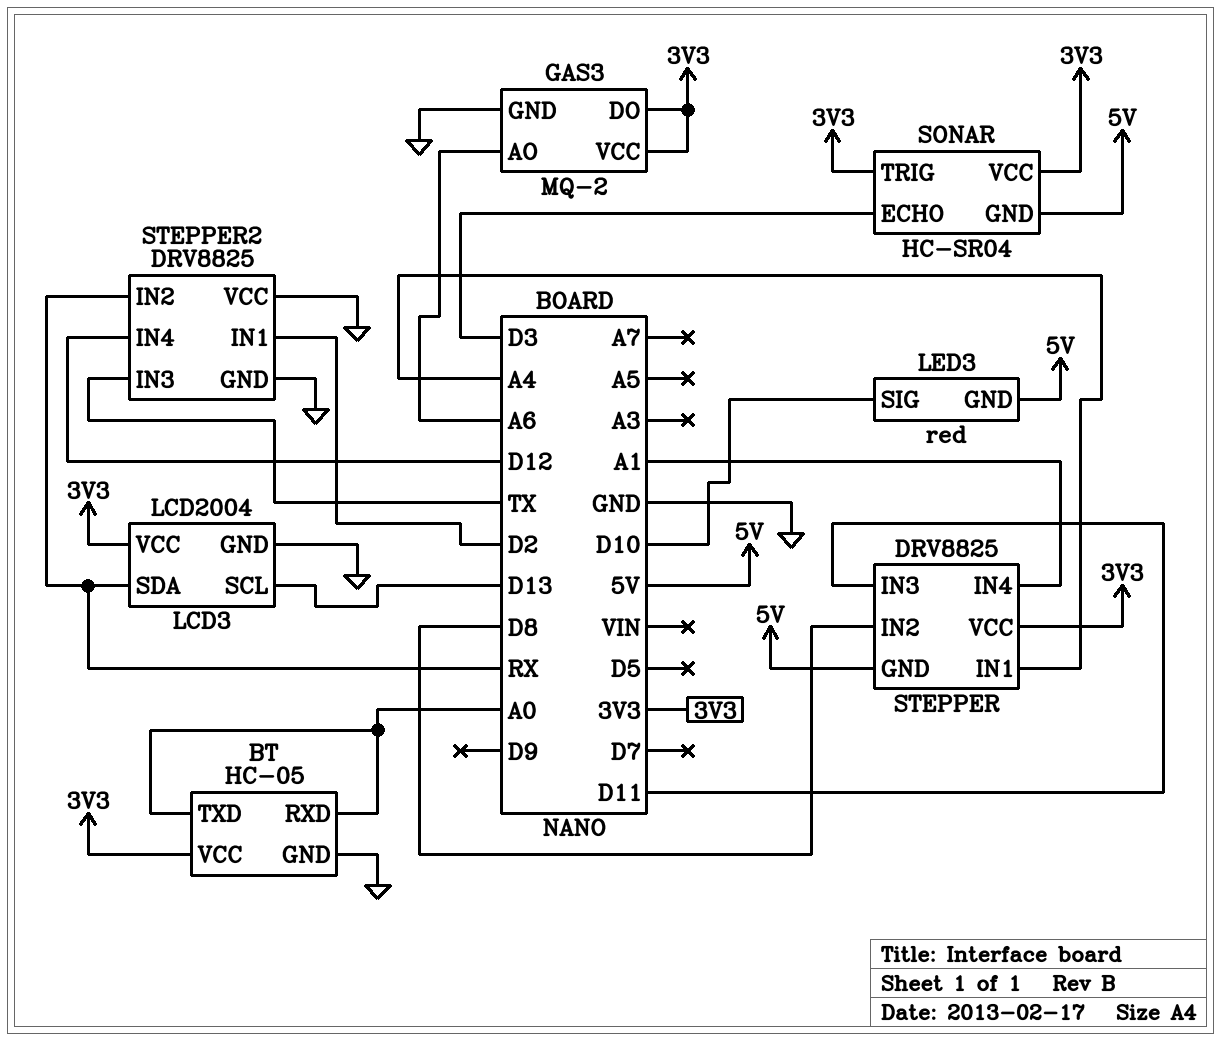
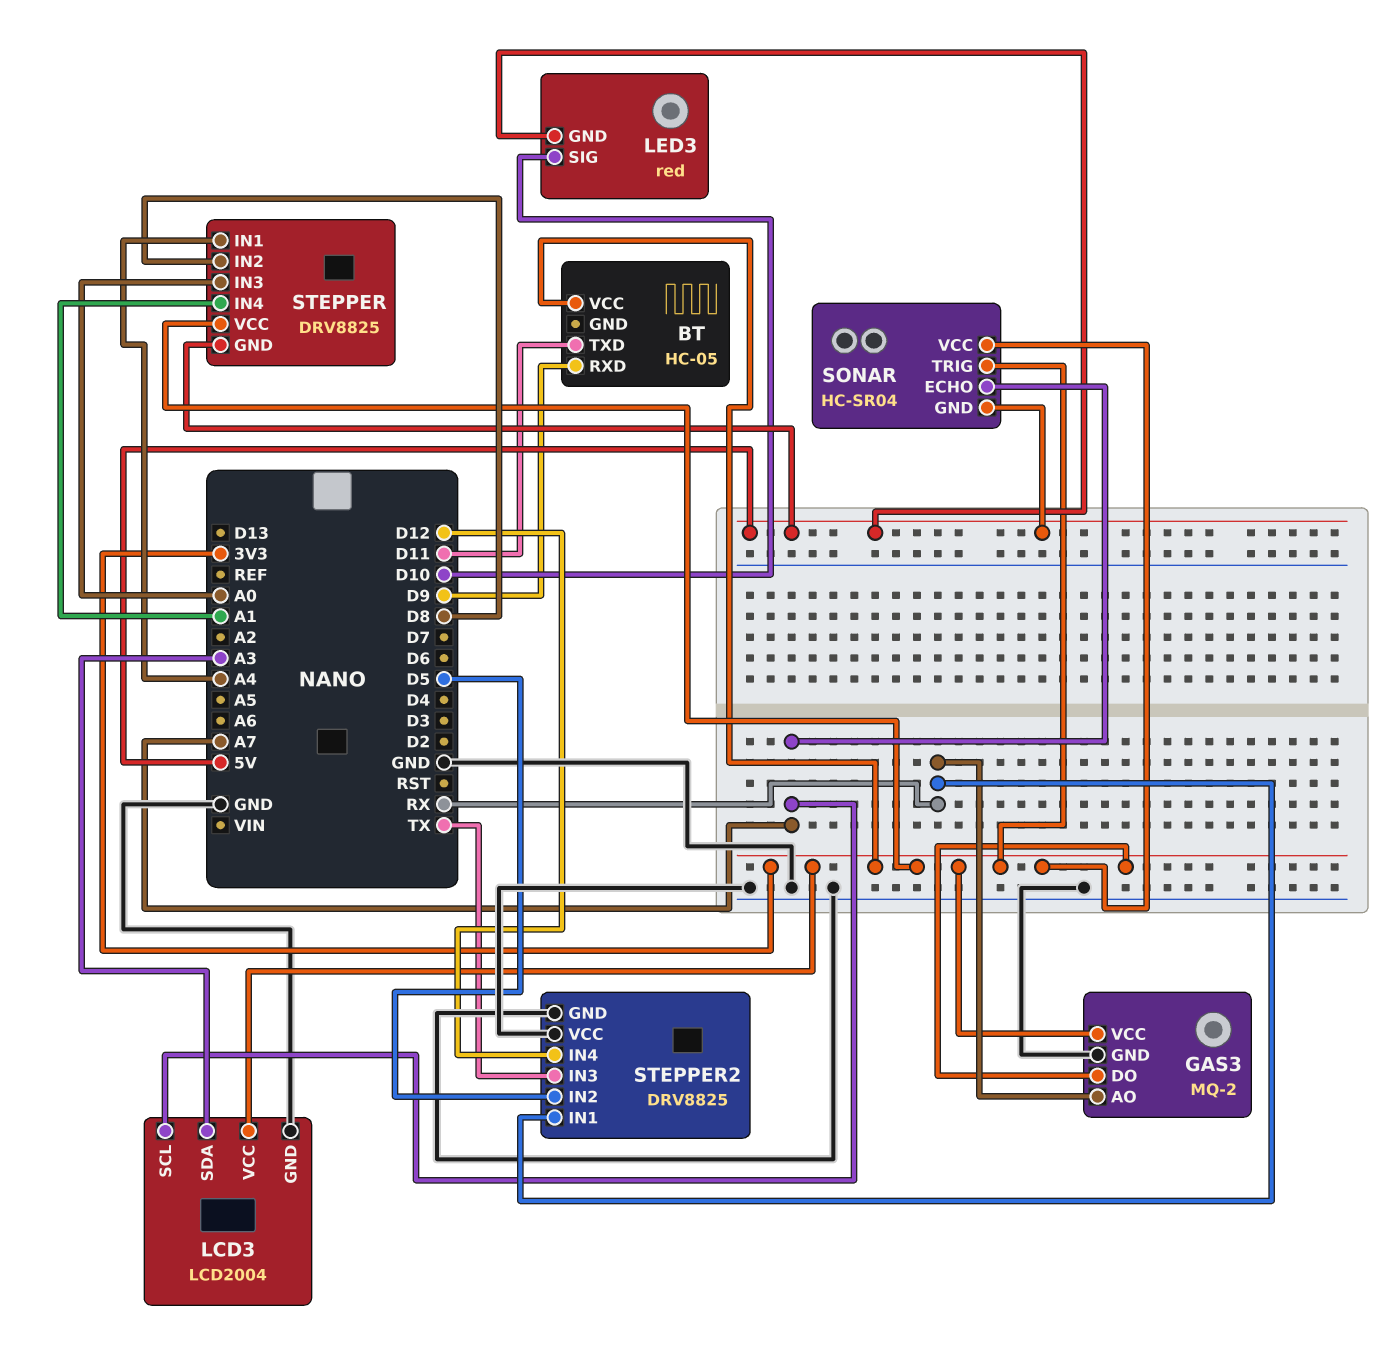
BT pin GND: GND -> none
BT pin RXD: A0 -> D9
BT pin TXD: A0 -> D11
GAS3 pin AO: A6 -> RX
LCD3 pin SCL: D13 -> A7
LCD3 pin SDA: RX -> A3
SONAR pin ECHO: D3 -> A7
STEPPER pin IN3: D11 -> A0
STEPPER2 pin IN1: D2 -> RX
STEPPER2 pin IN2: RX -> D5

